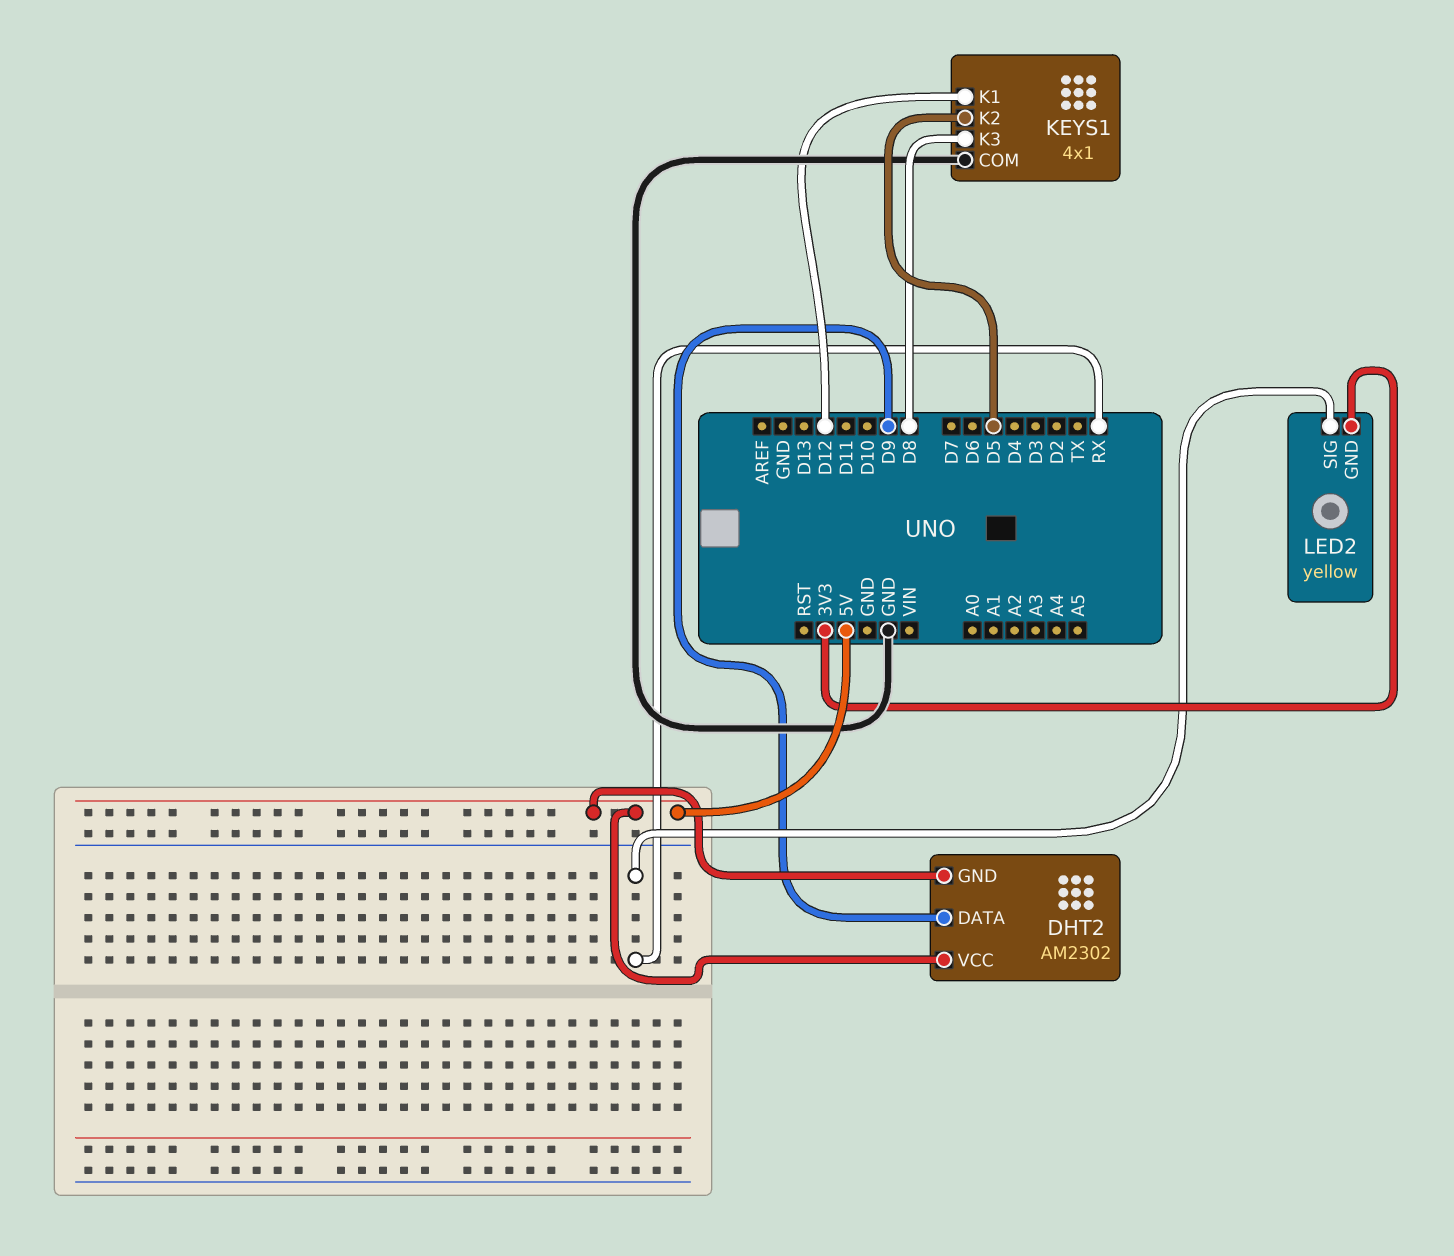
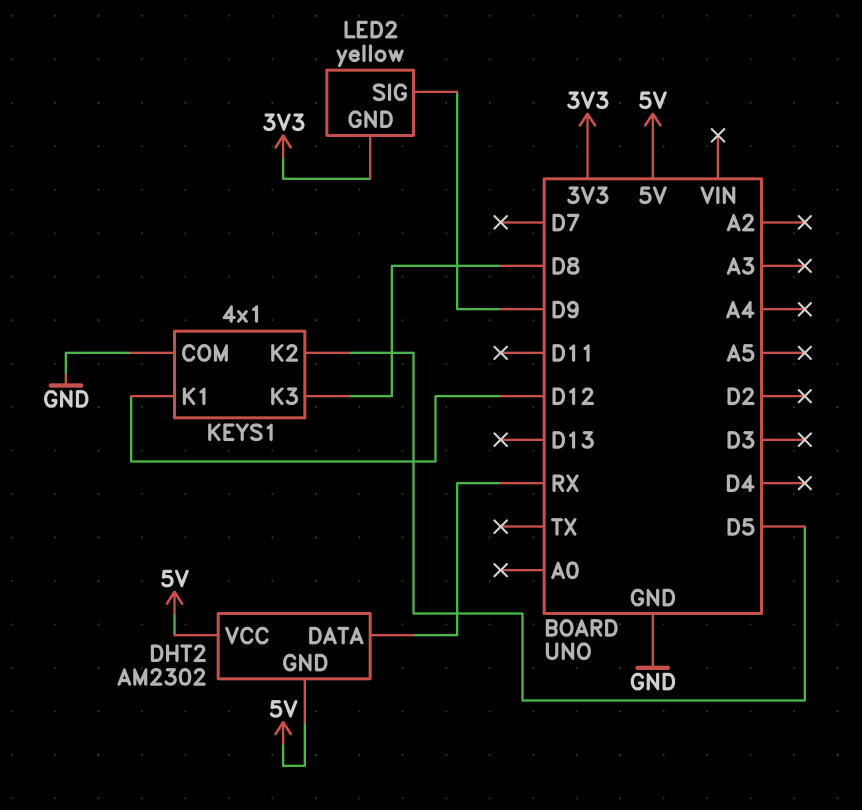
DHT2 pin DATA: D9 -> RX
LED2 pin SIG: RX -> D9

